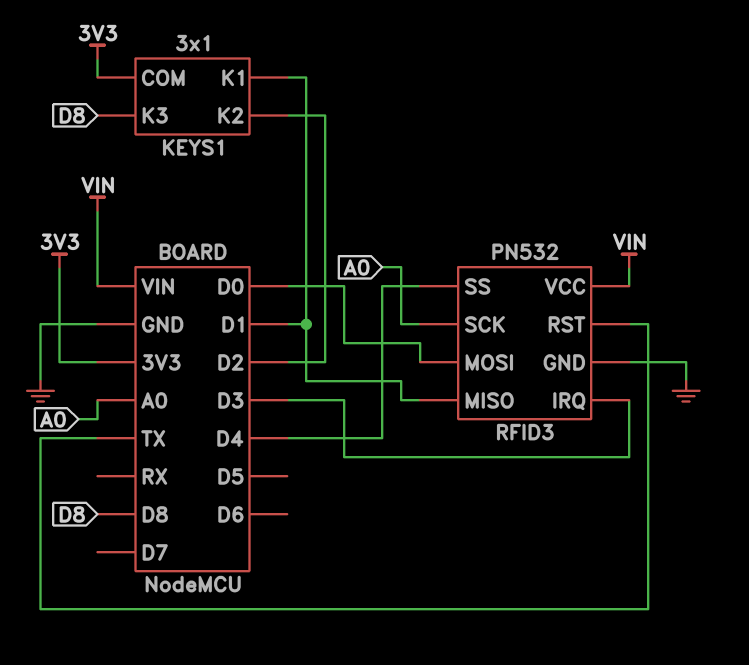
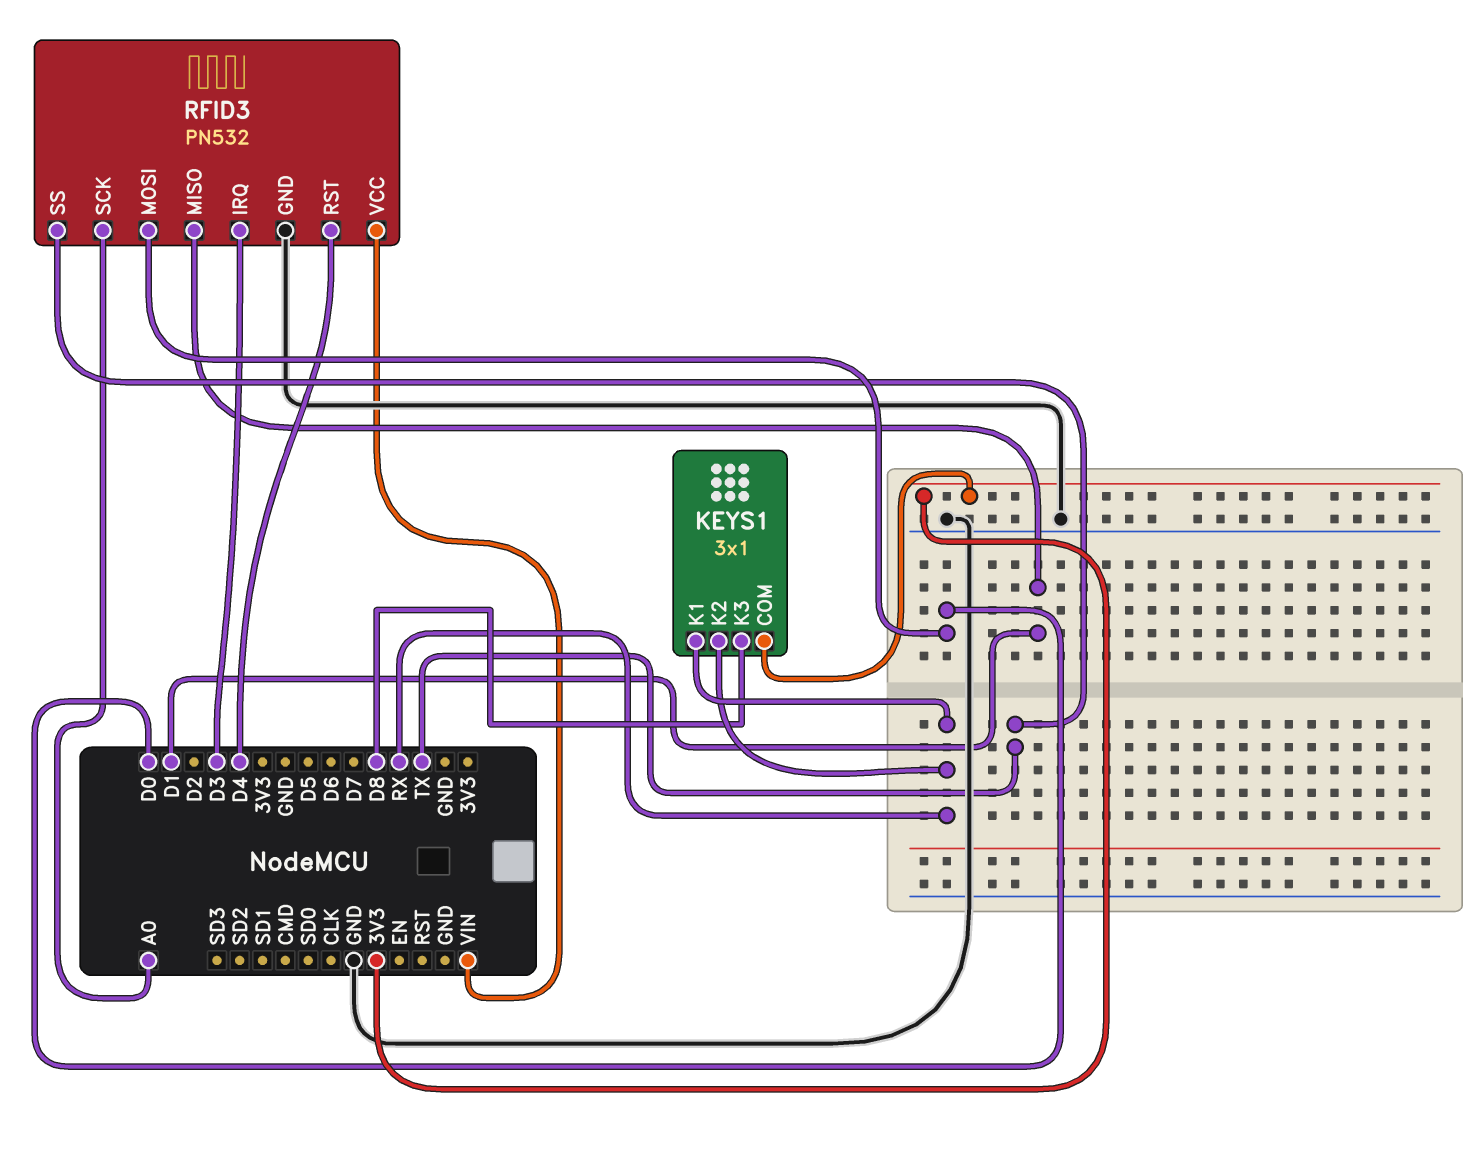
KEYS1 pin K1: D1 -> RX
KEYS1 pin K2: D2 -> RX
RFID3 pin RST: TX -> D4
RFID3 pin SS: D4 -> TX

